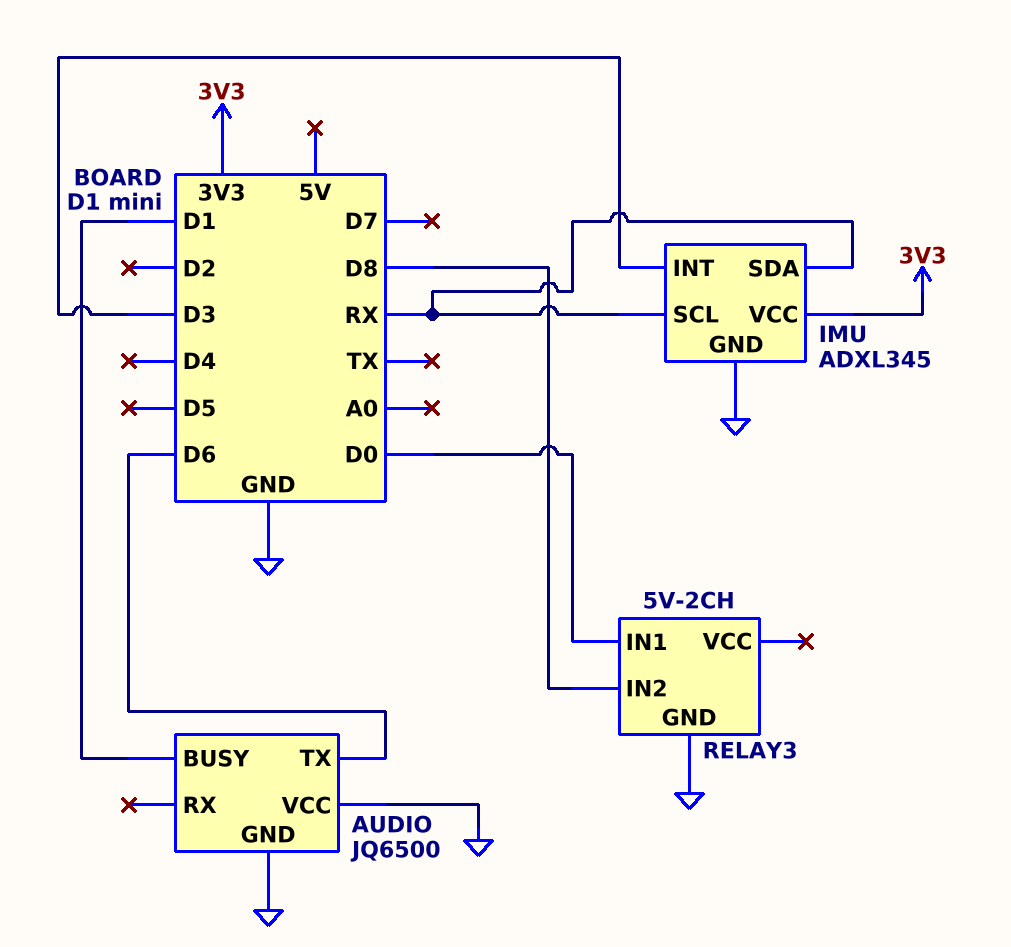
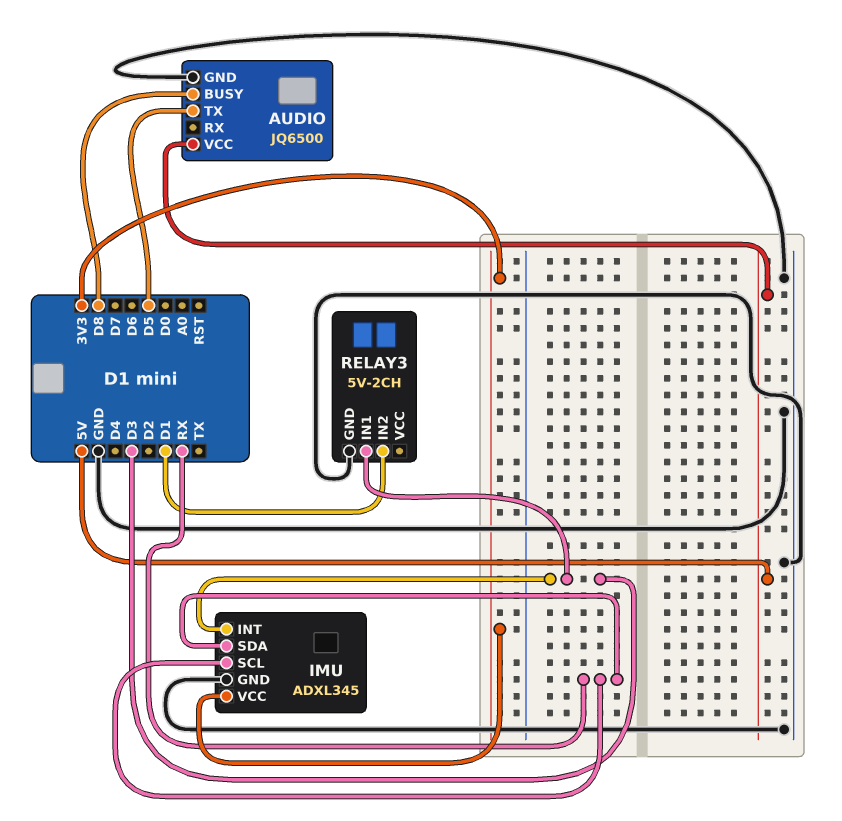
AUDIO pin BUSY: D1 -> D8
AUDIO pin TX: D6 -> D5
AUDIO pin VCC: GND -> 5V
RELAY3 pin IN1: D0 -> D3
RELAY3 pin IN2: D8 -> D1

